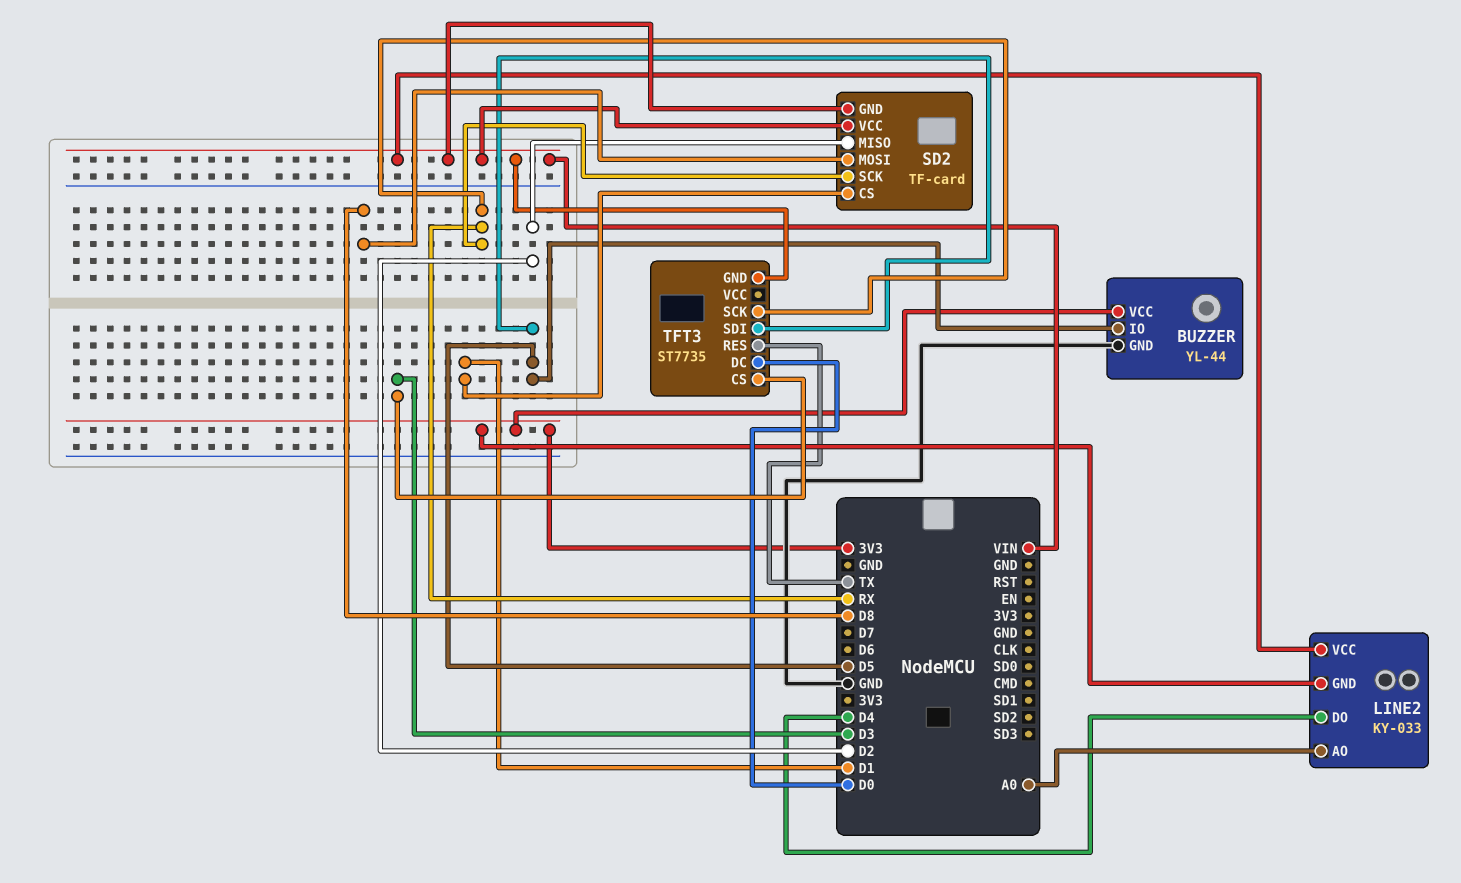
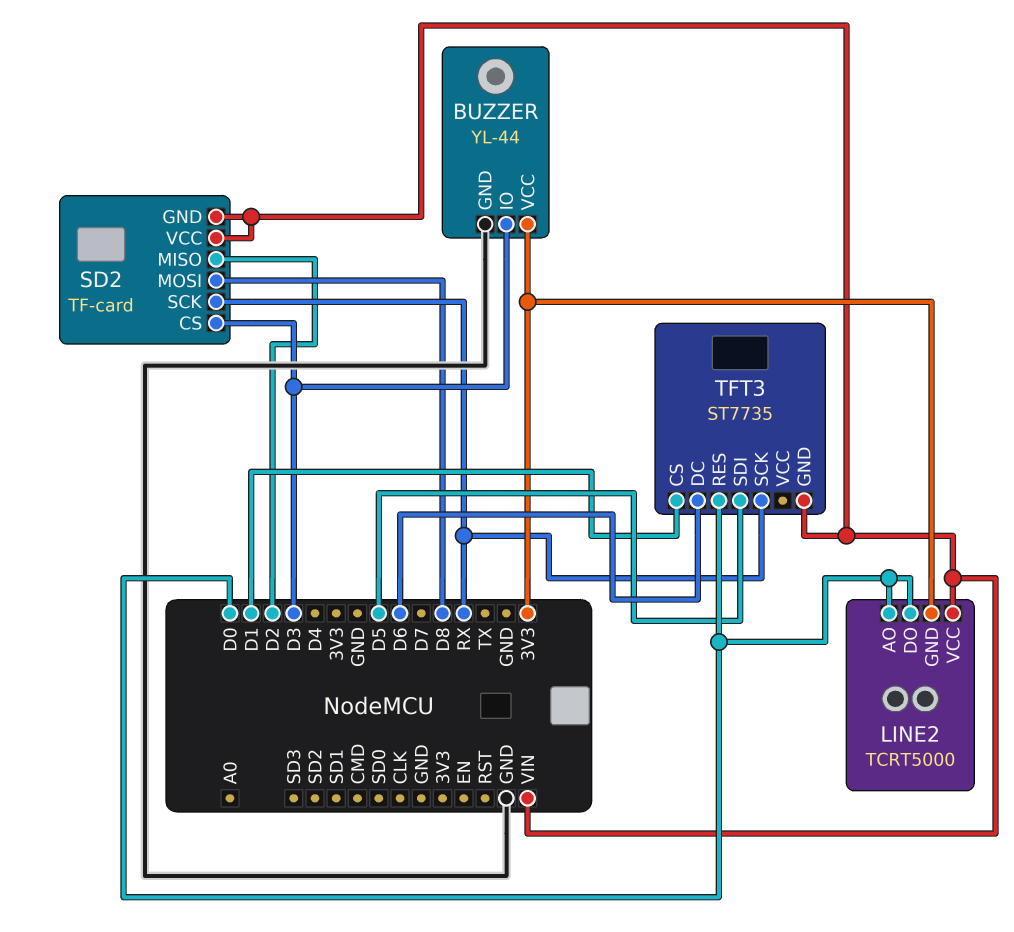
BUZZER pin IO: D5 -> D3
LINE2: KY-033 -> TCRT5000
LINE2 pin AO: A0 -> D0
LINE2 pin DO: D4 -> D0
SD2 pin CS: D1 -> D3
TFT3 pin CS: D3 -> D1
TFT3 pin DC: D0 -> D6
TFT3 pin RES: TX -> D0

